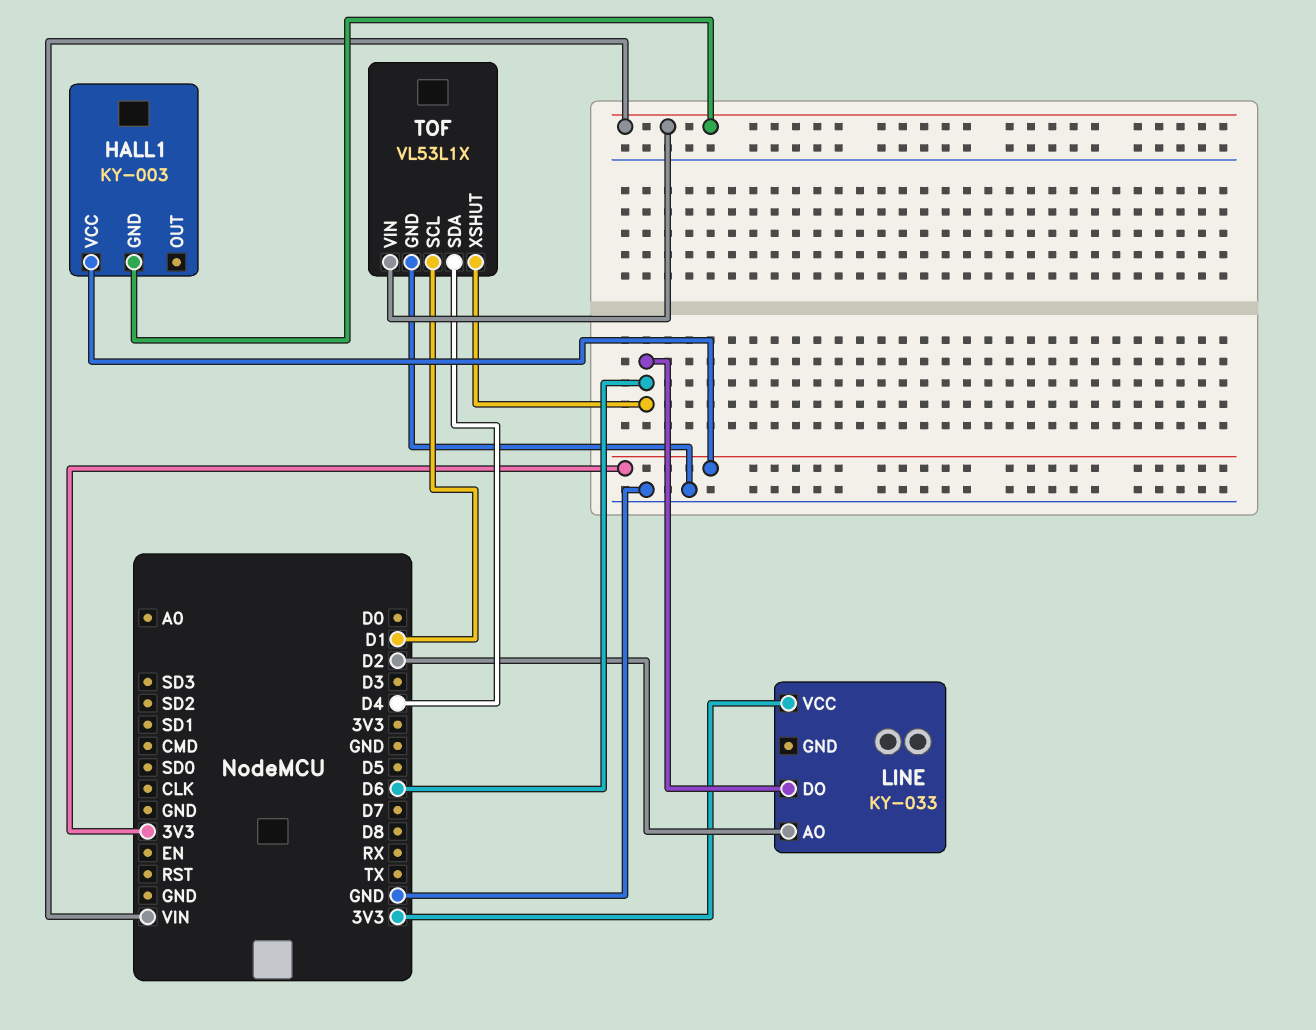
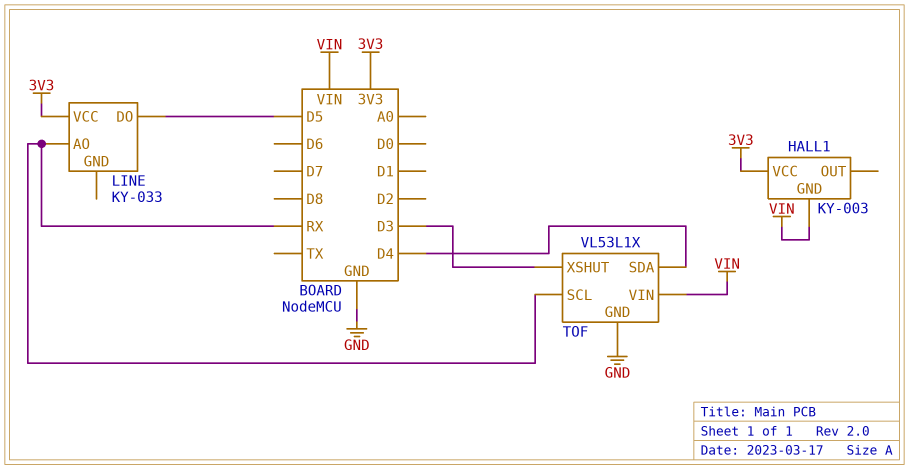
LINE pin AO: D2 -> RX
LINE pin DO: D6 -> D5
TOF pin SCL: D1 -> RX
TOF pin XSHUT: D6 -> D3

